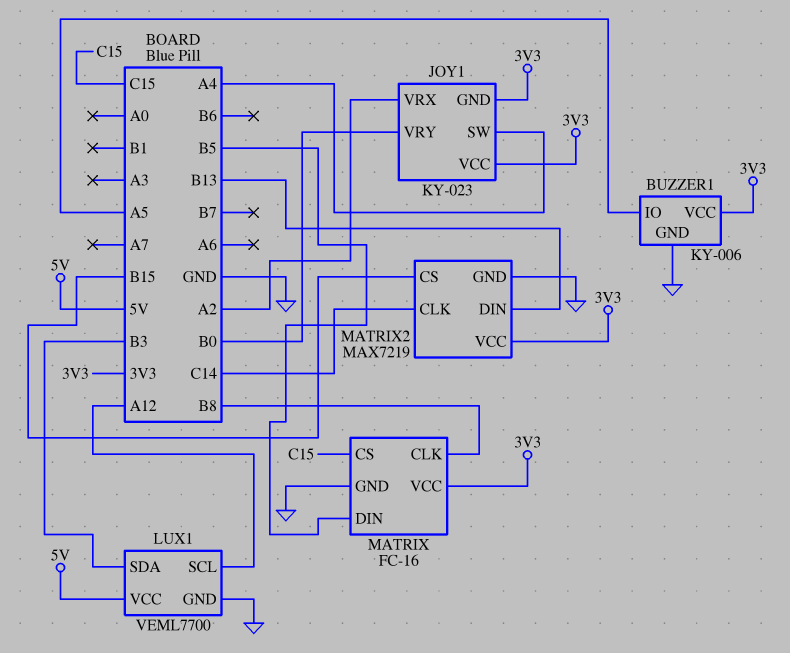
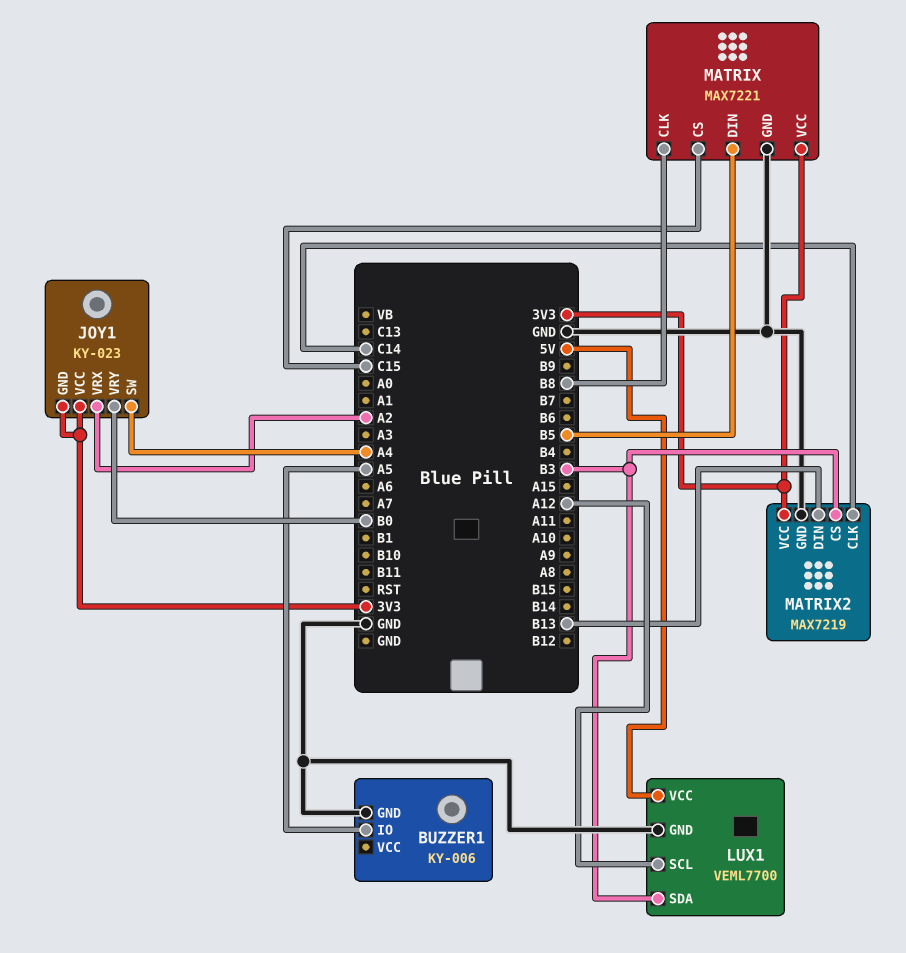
BUZZER1 pin VCC: 3V3 -> none
MATRIX: FC-16 -> MAX7221
MATRIX2 pin CS: B15 -> B3

